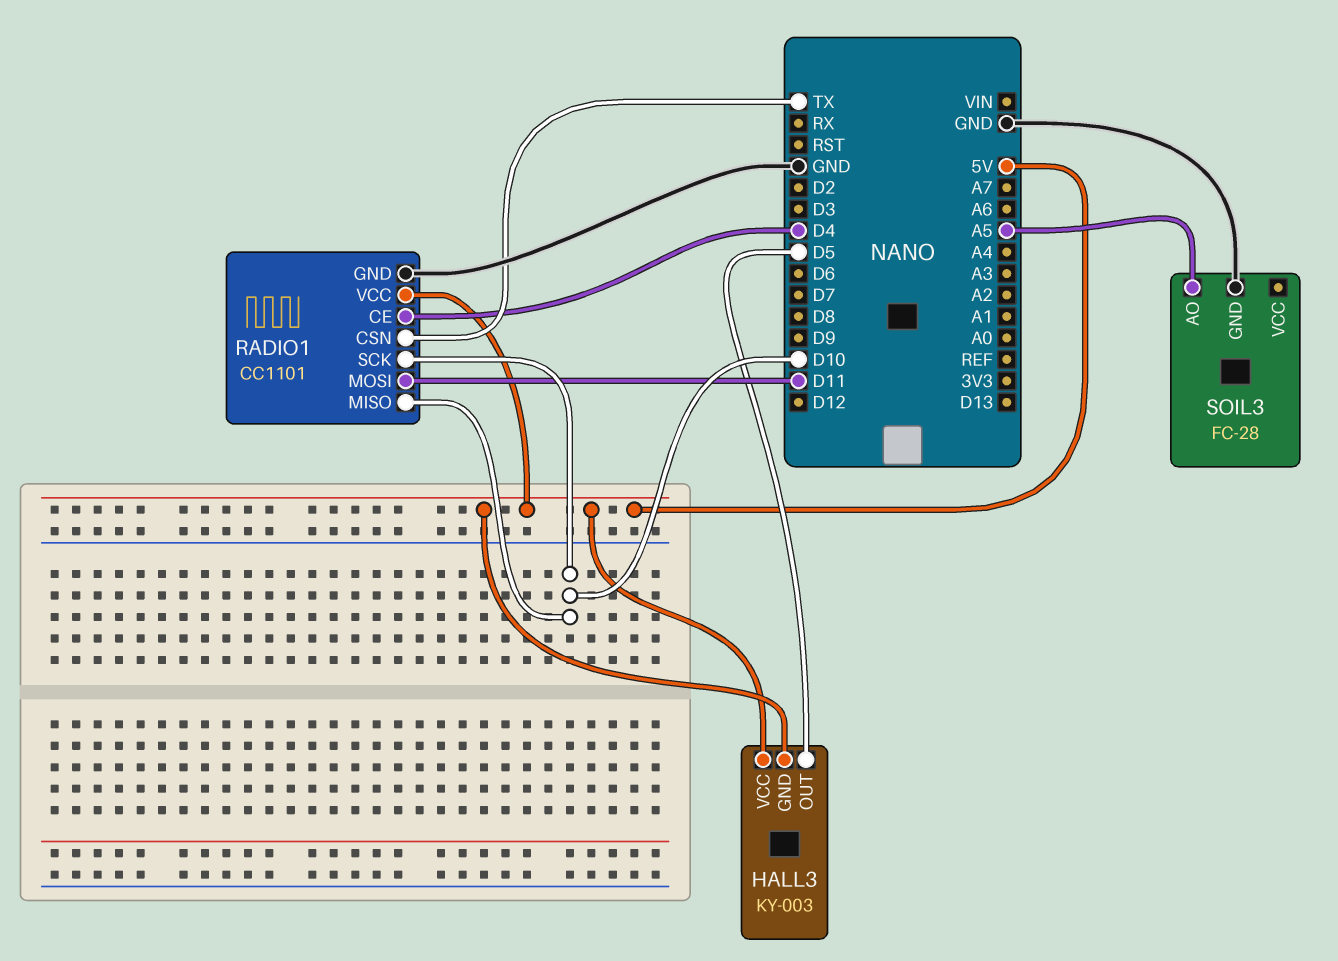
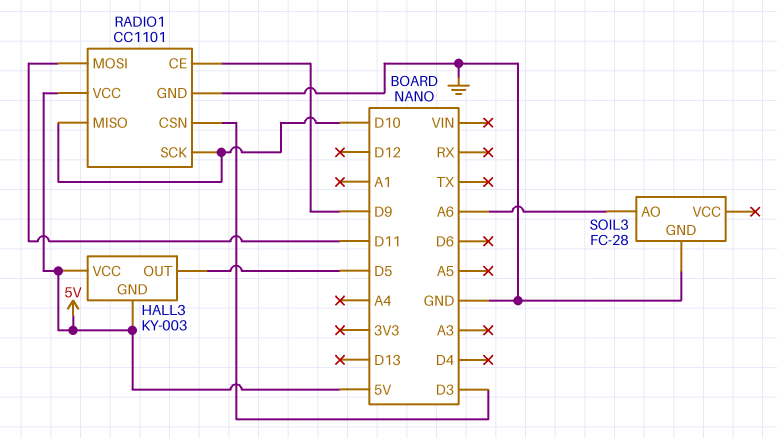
RADIO1 pin CE: D4 -> D9
RADIO1 pin CSN: TX -> D3
SOIL3 pin AO: A5 -> A6

